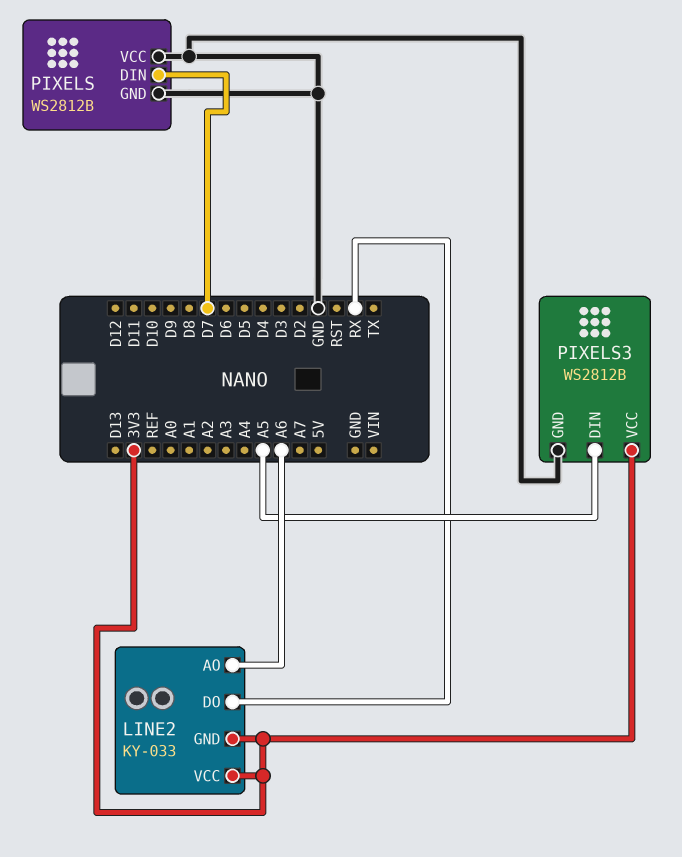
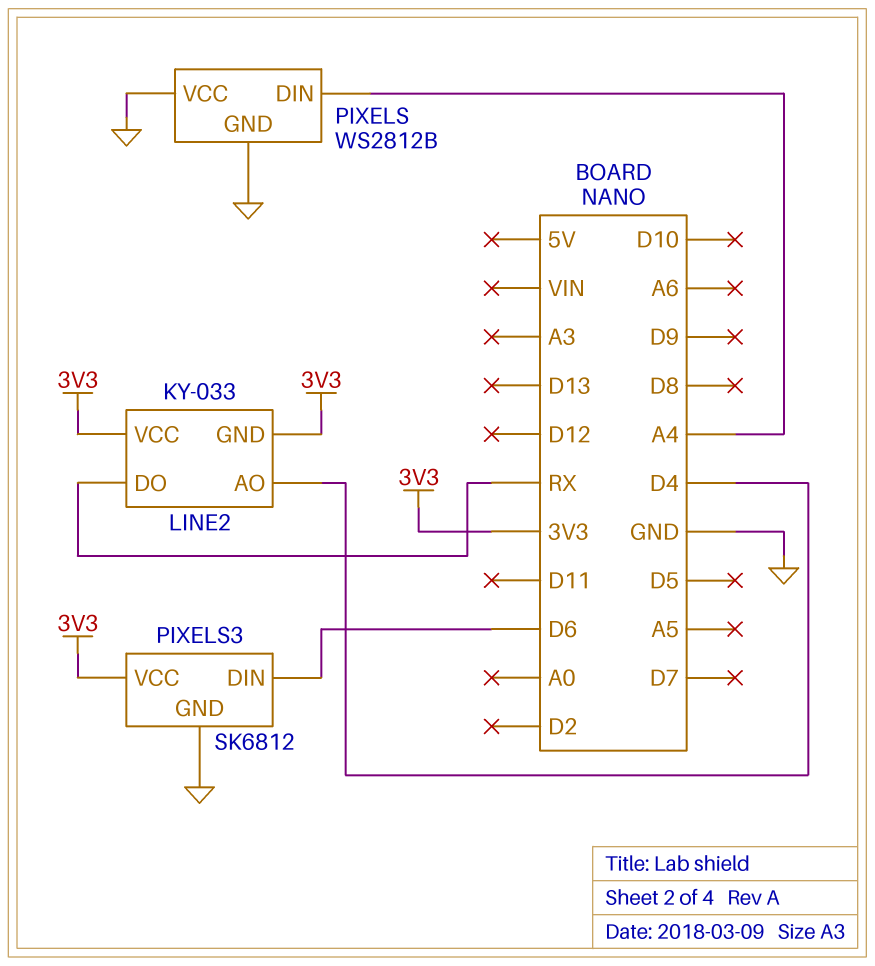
LINE2 pin AO: A6 -> D4
PIXELS pin DIN: D7 -> A4
PIXELS3: WS2812B -> SK6812
PIXELS3 pin DIN: A5 -> D6

